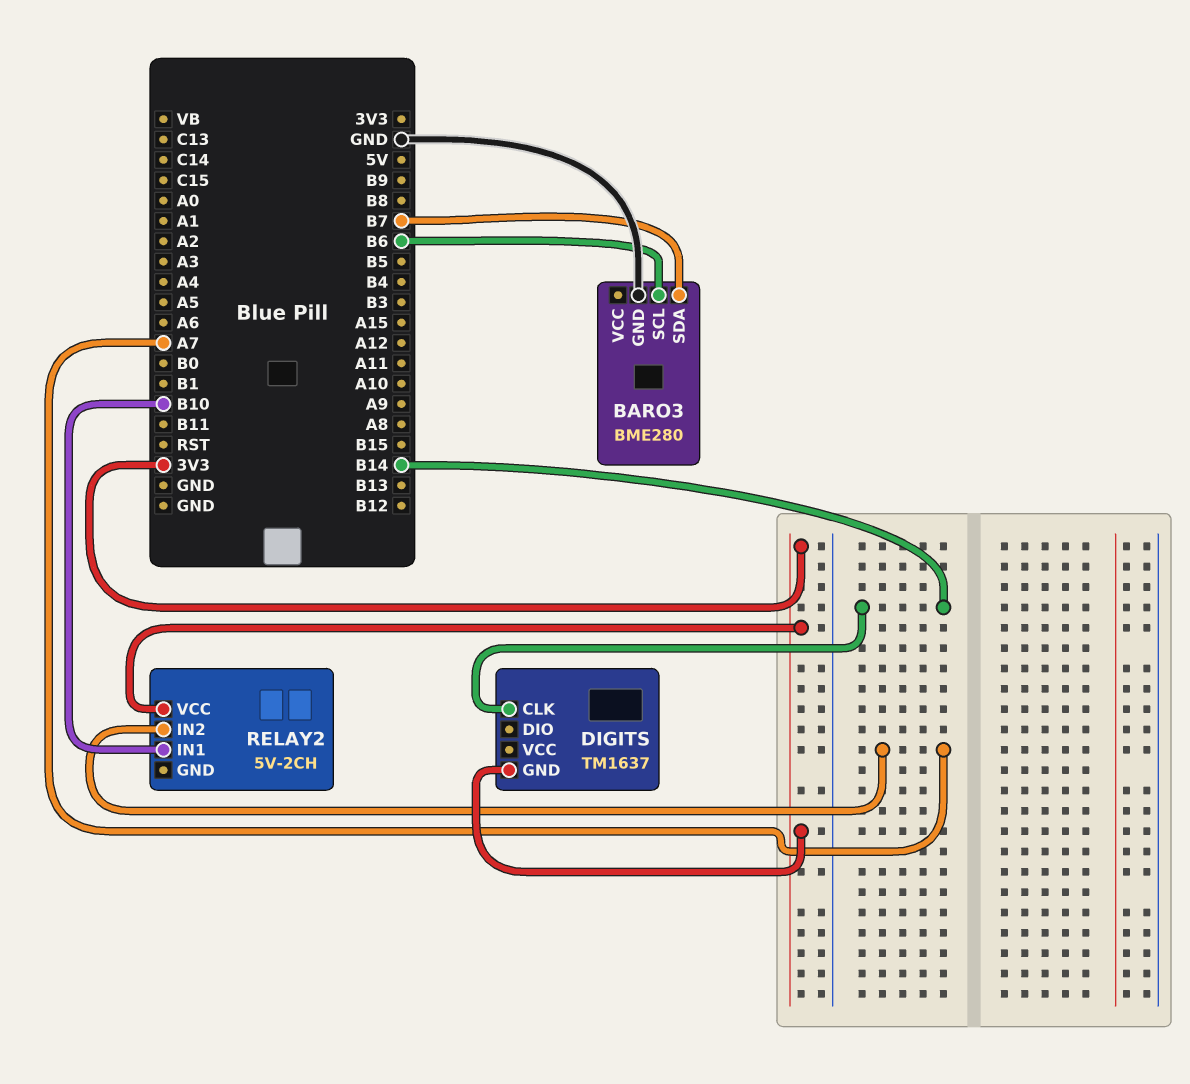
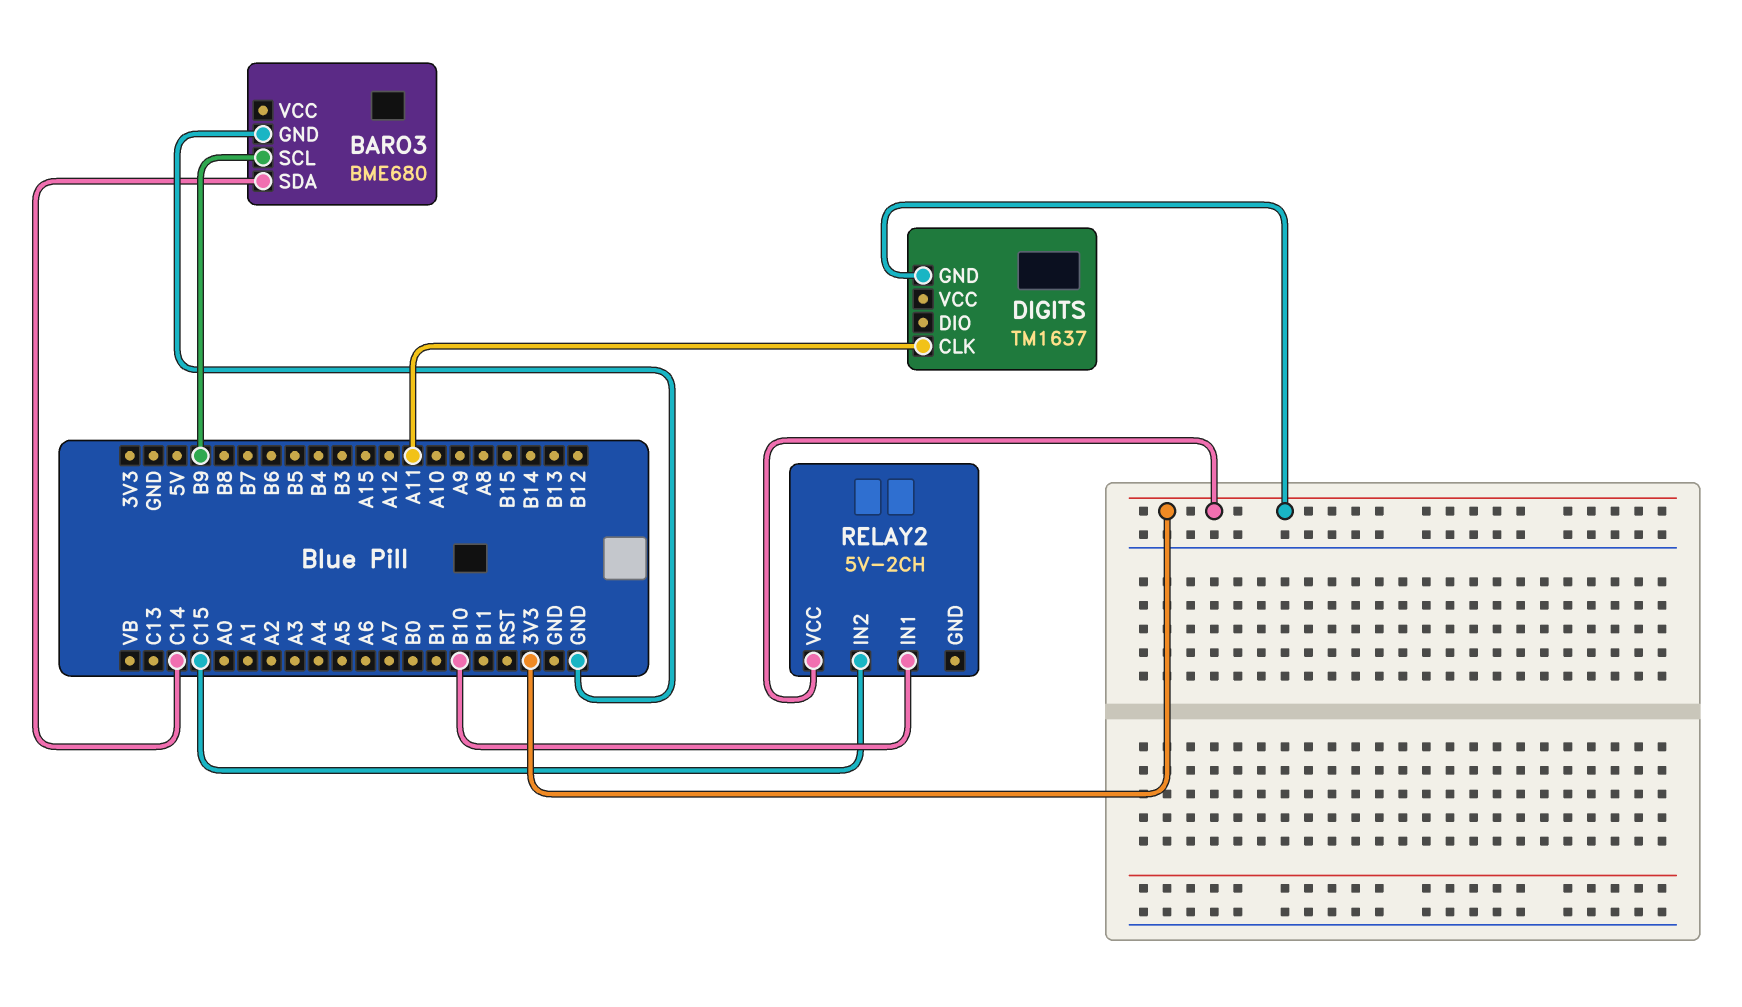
BARO3: BME280 -> BME680
BARO3 pin SCL: B6 -> B9
BARO3 pin SDA: B7 -> C14
DIGITS pin CLK: B14 -> A11
RELAY2 pin IN2: A7 -> C15

